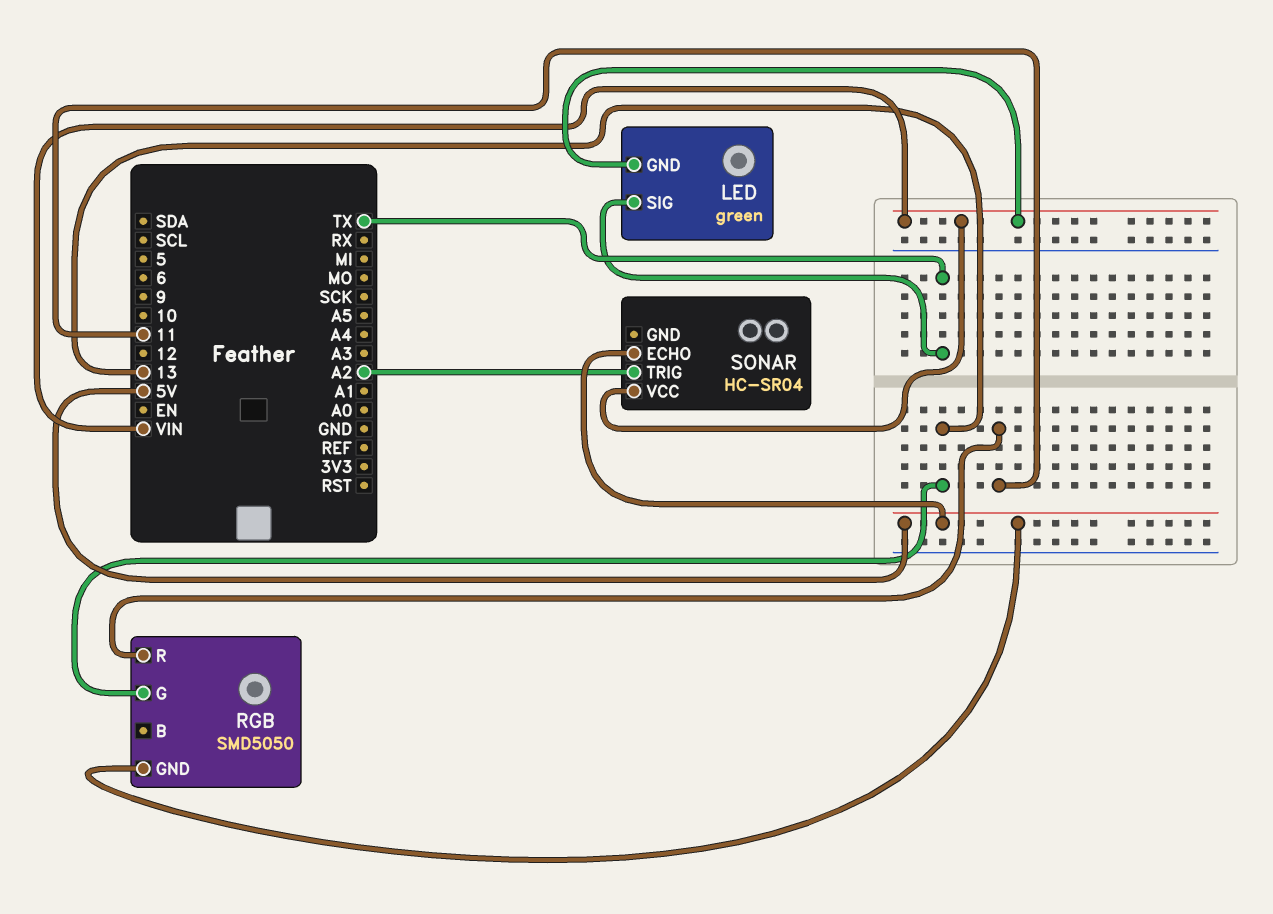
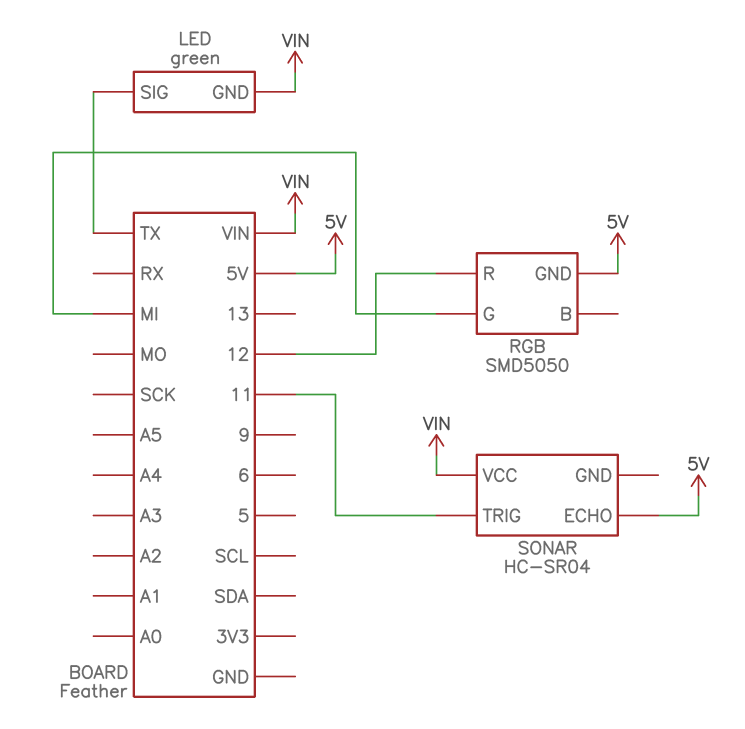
RGB pin G: 13 -> MI
RGB pin R: 11 -> 12
SONAR pin TRIG: A2 -> 11

